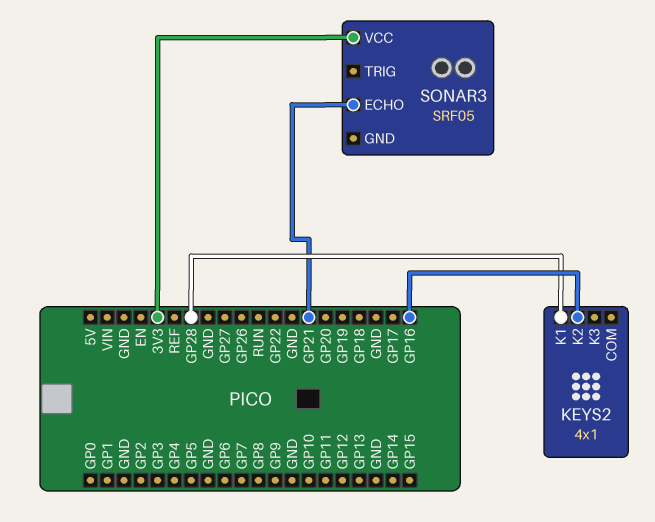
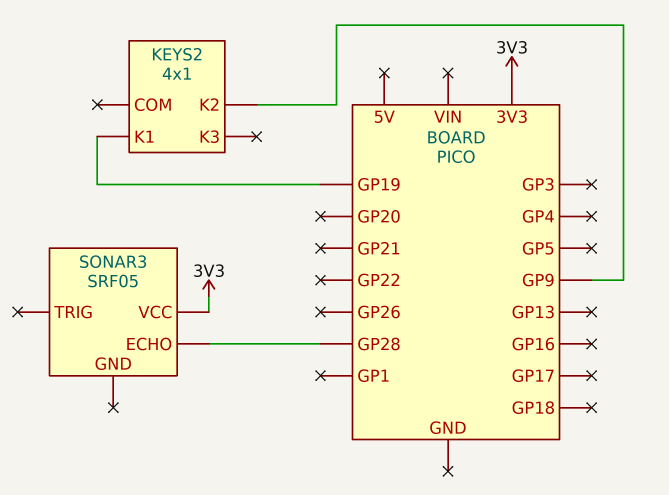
KEYS2 pin K1: GP28 -> GP19
KEYS2 pin K2: GP16 -> GP9
SONAR3 pin ECHO: GP21 -> GP28

